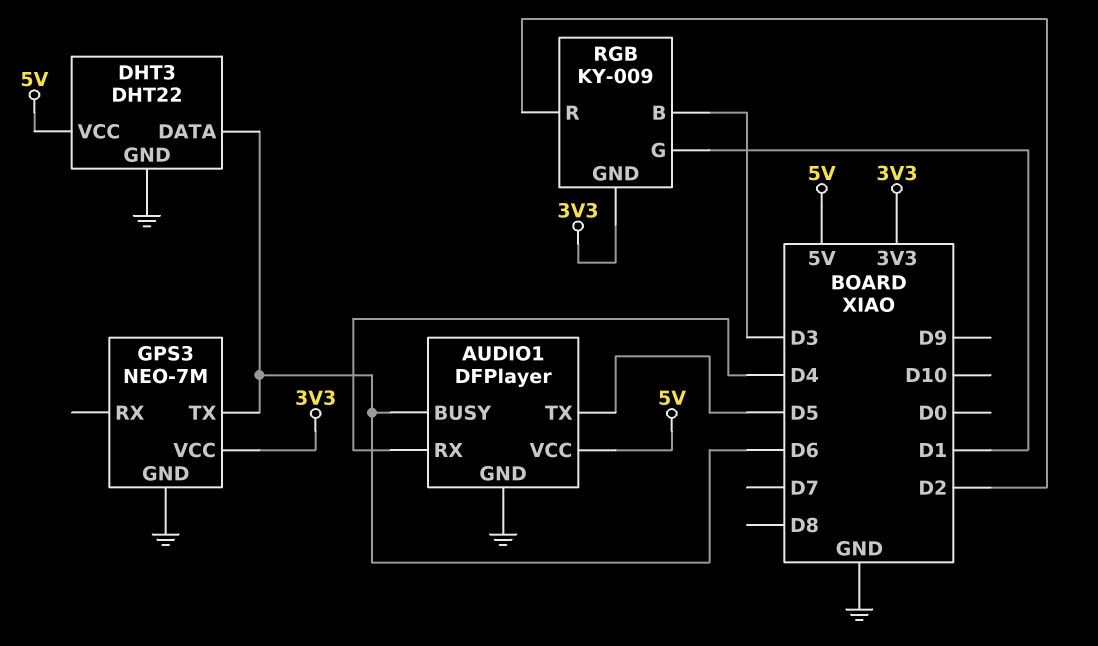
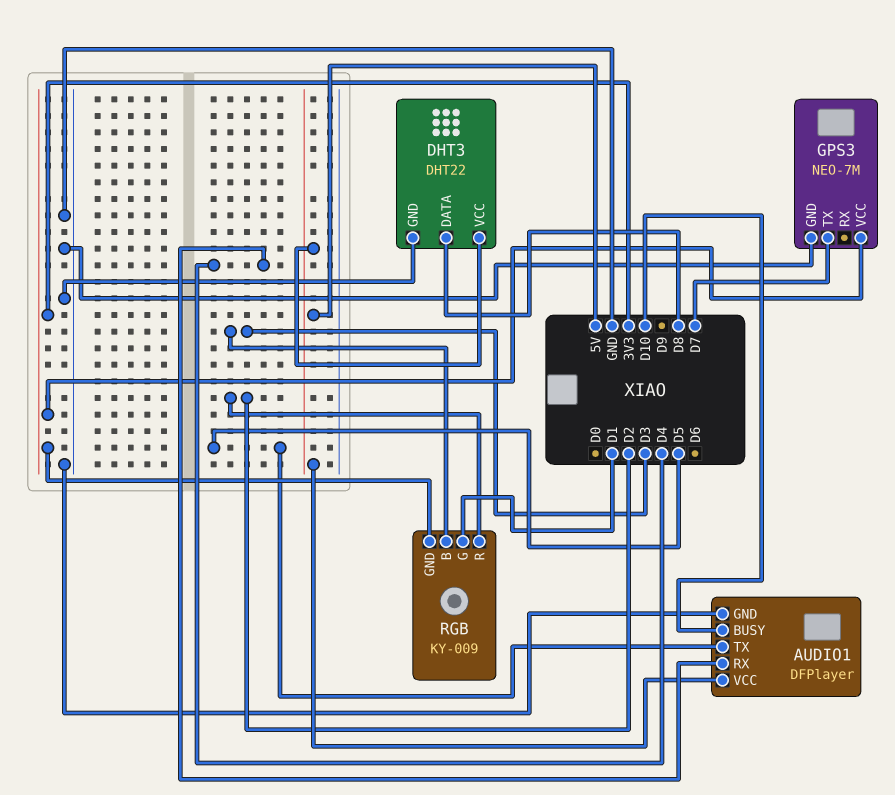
AUDIO1 pin BUSY: D6 -> D10
DHT3 pin DATA: D6 -> D8
GPS3 pin TX: D6 -> D7

